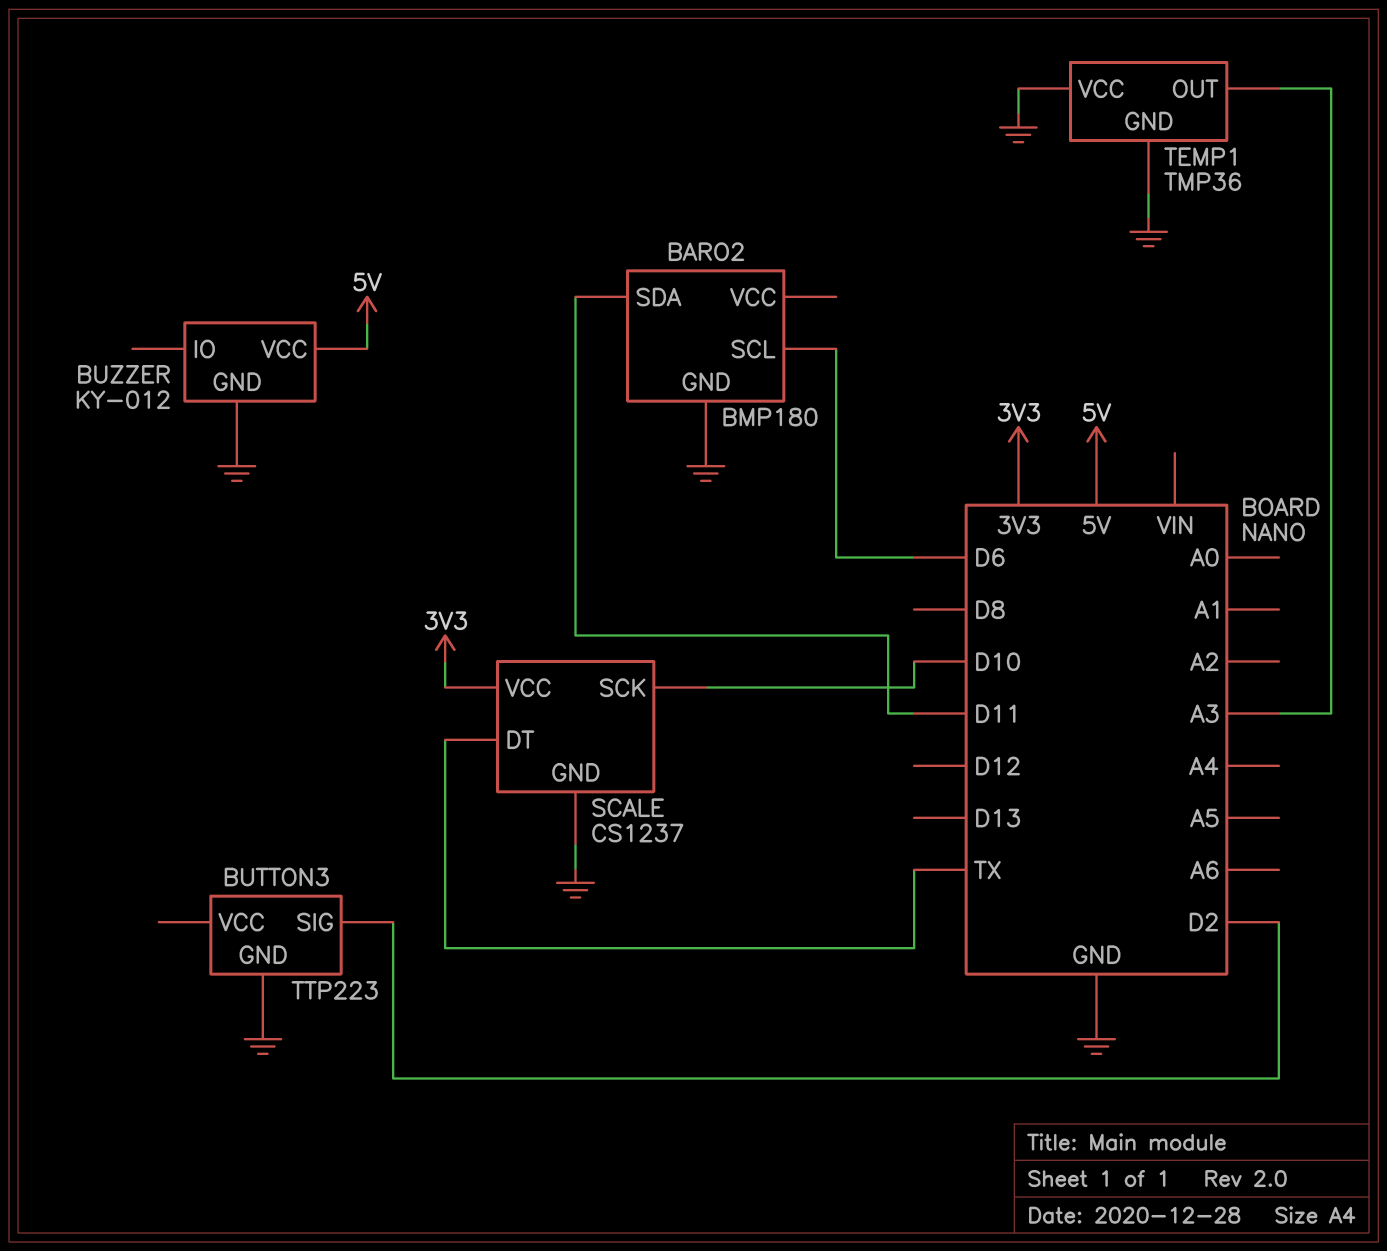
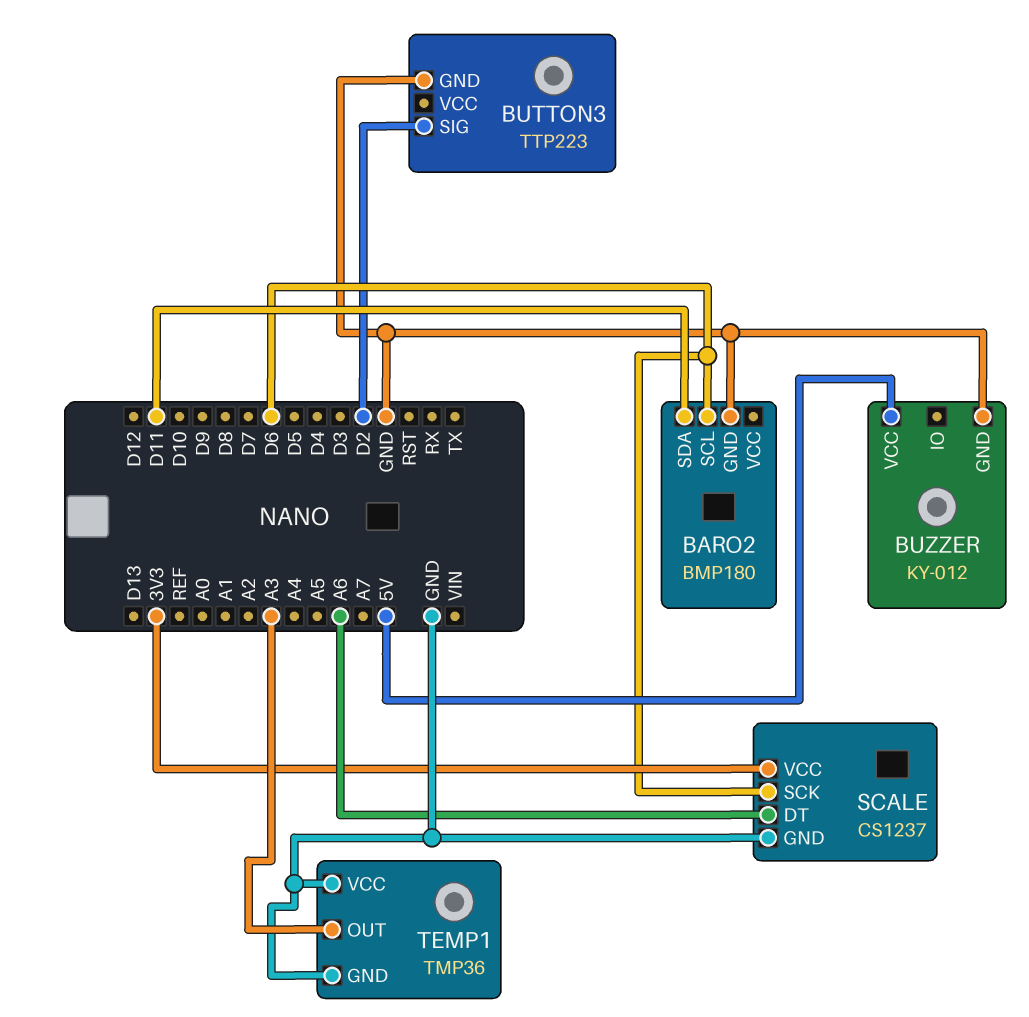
SCALE pin DT: TX -> A6
SCALE pin SCK: D10 -> D6

